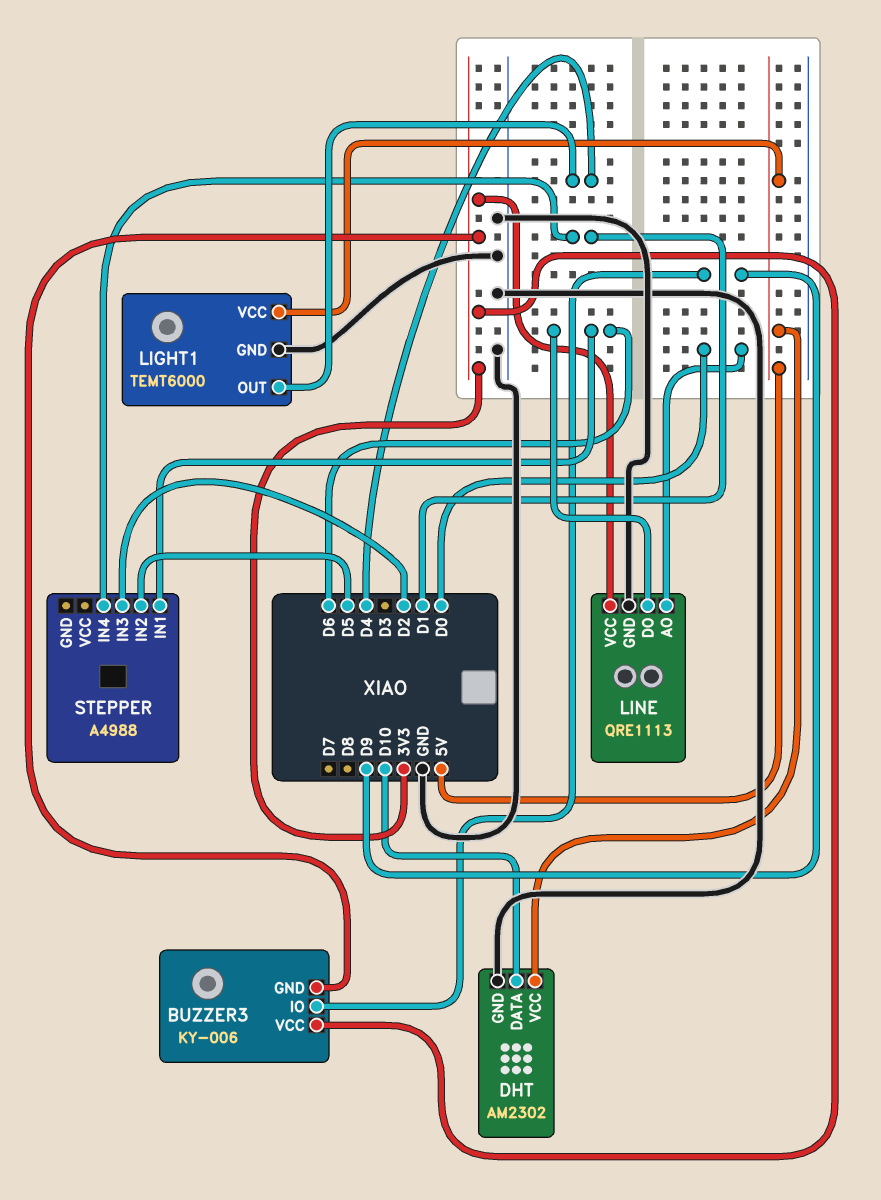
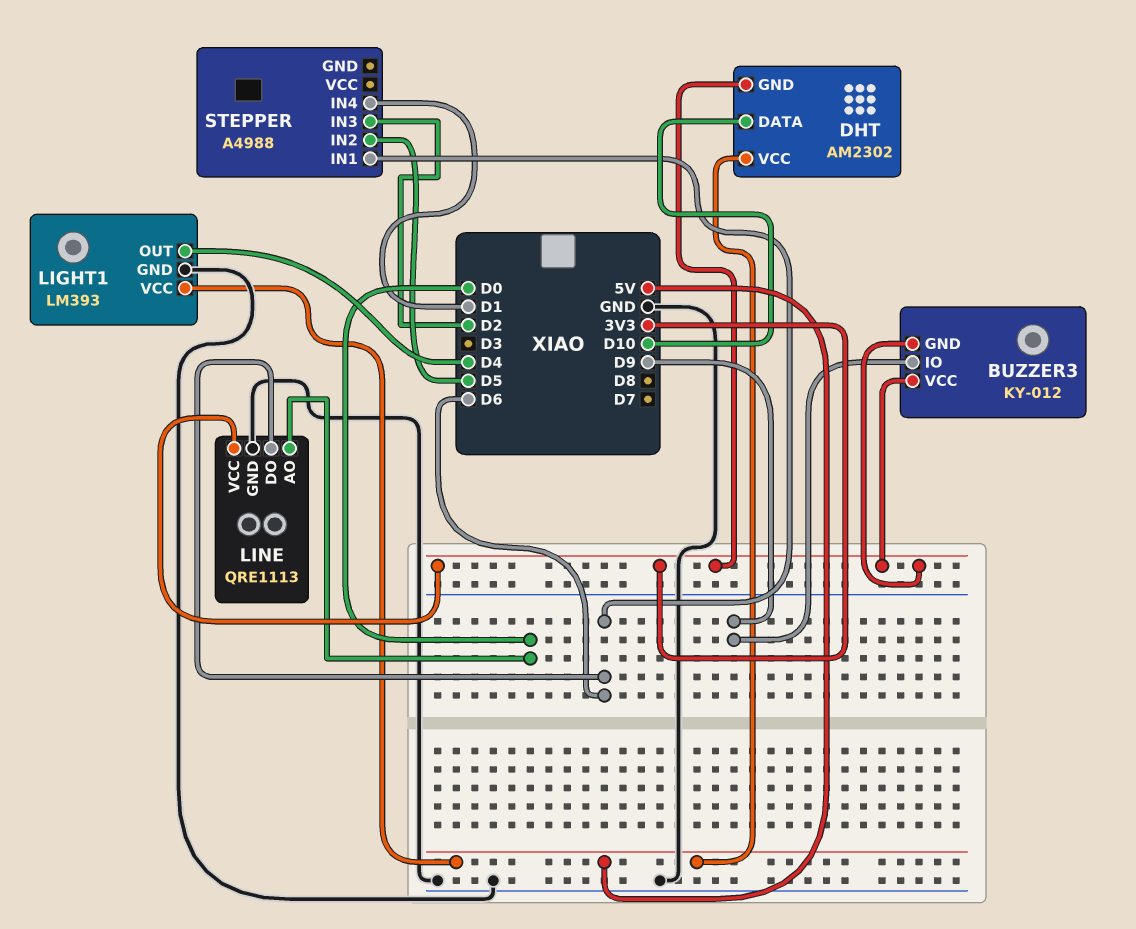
BUZZER3: KY-006 -> KY-012
DHT pin GND: GND -> 3V3
LIGHT1: TEMT6000 -> LM393

